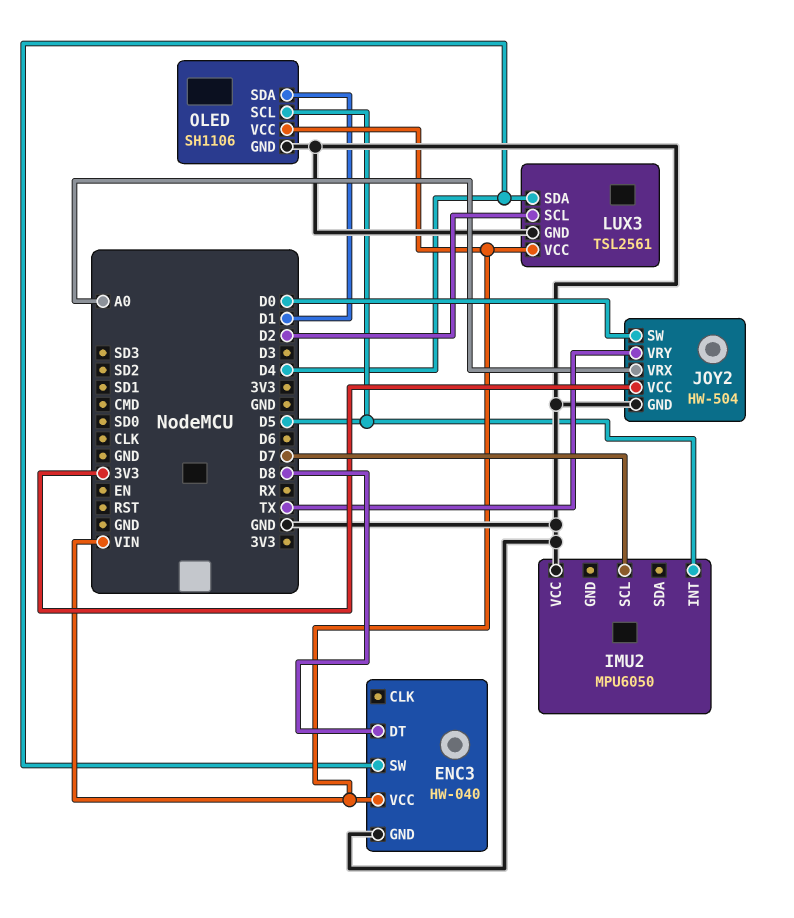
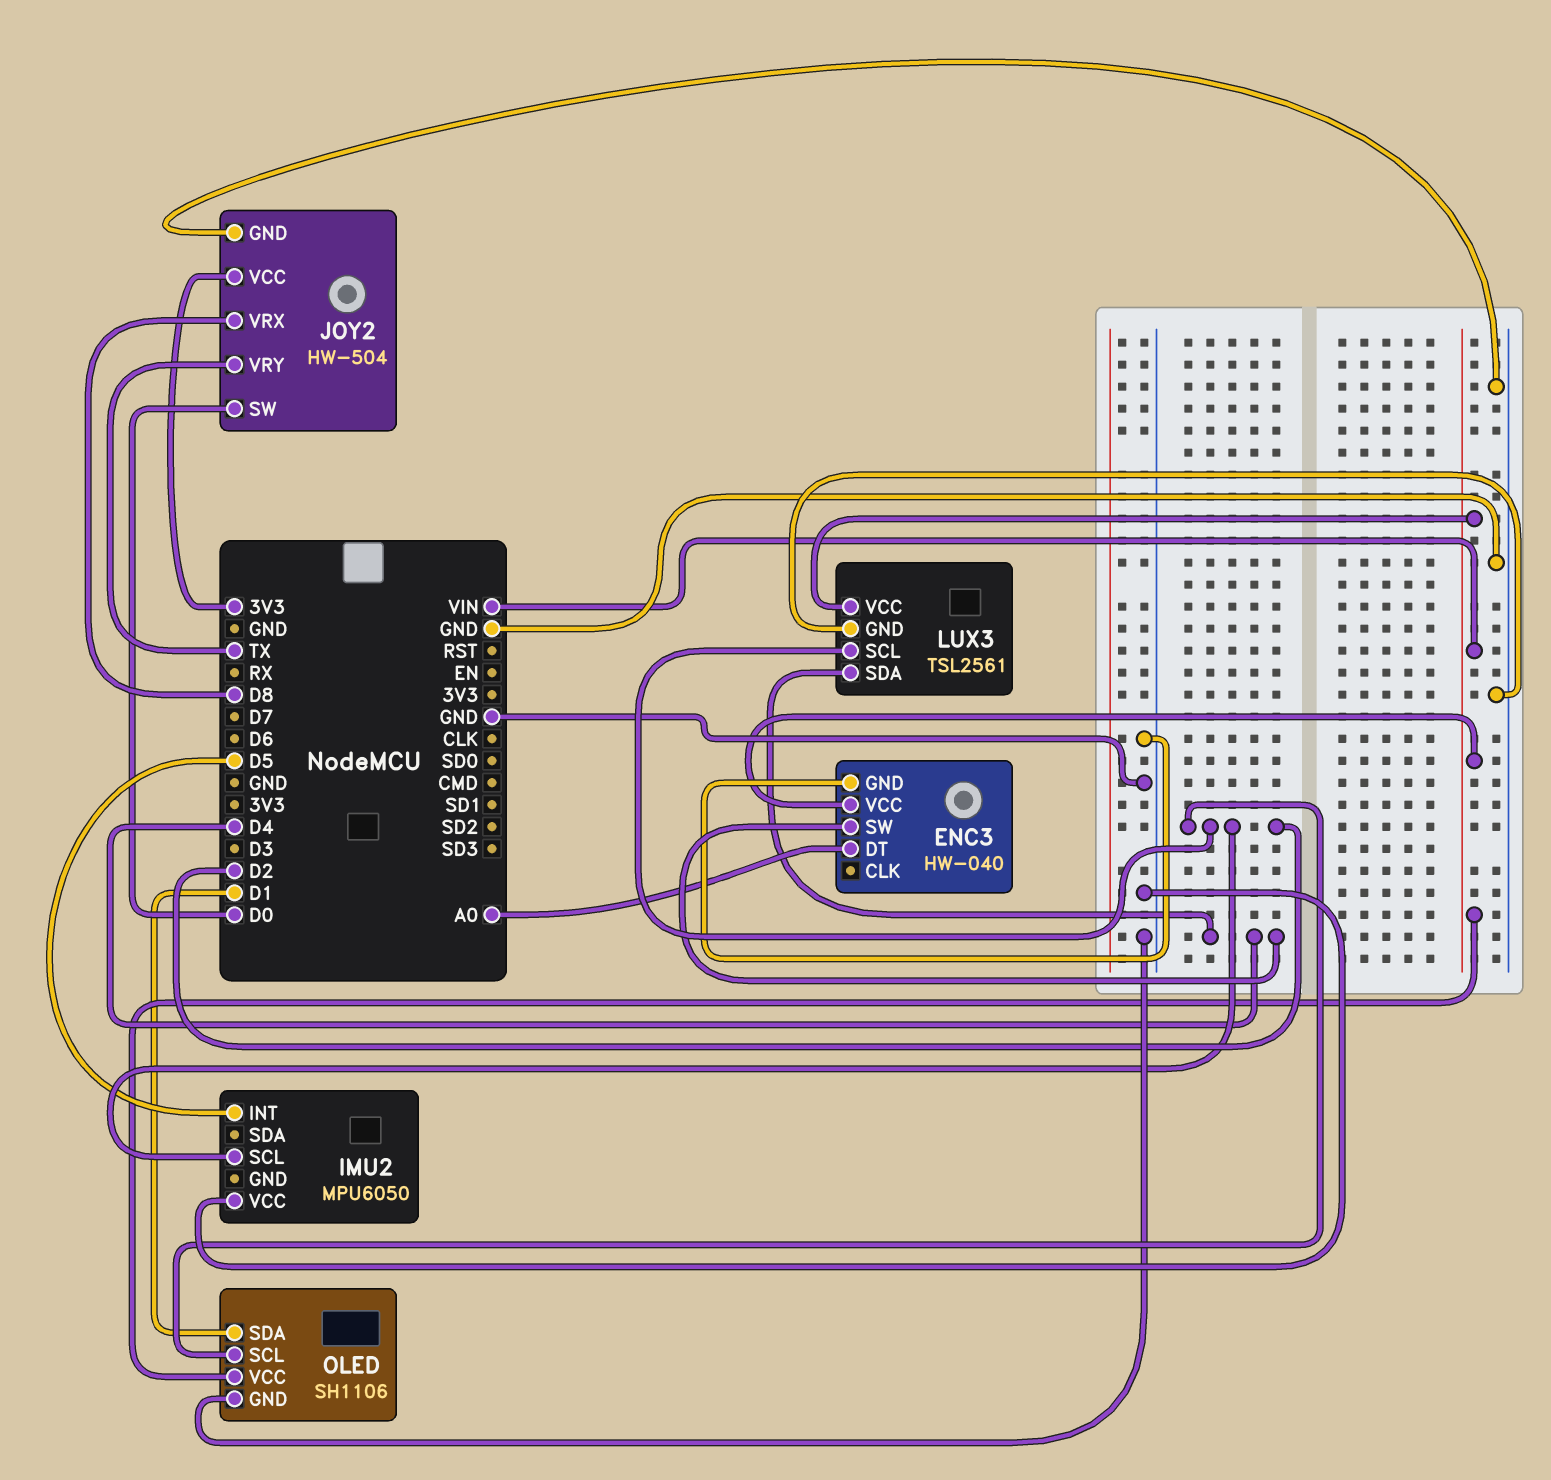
ENC3 pin DT: D8 -> A0
IMU2 pin SCL: D7 -> D2
JOY2 pin VRX: A0 -> D8
OLED pin SCL: D5 -> D2

